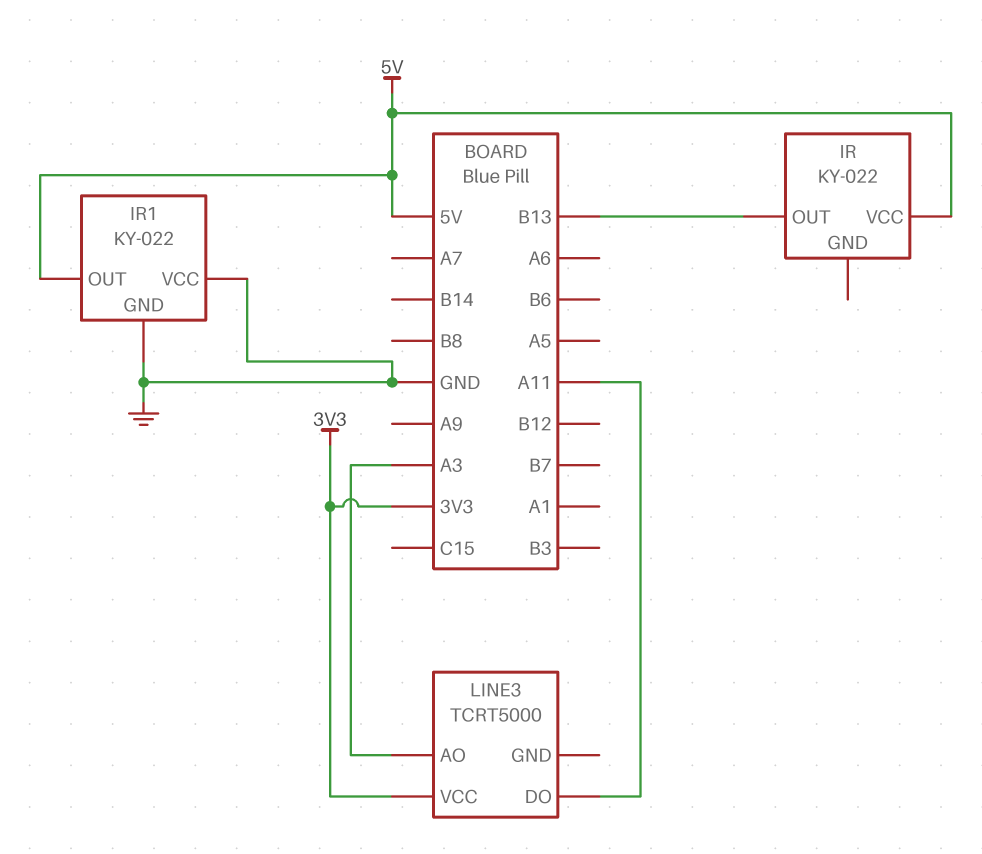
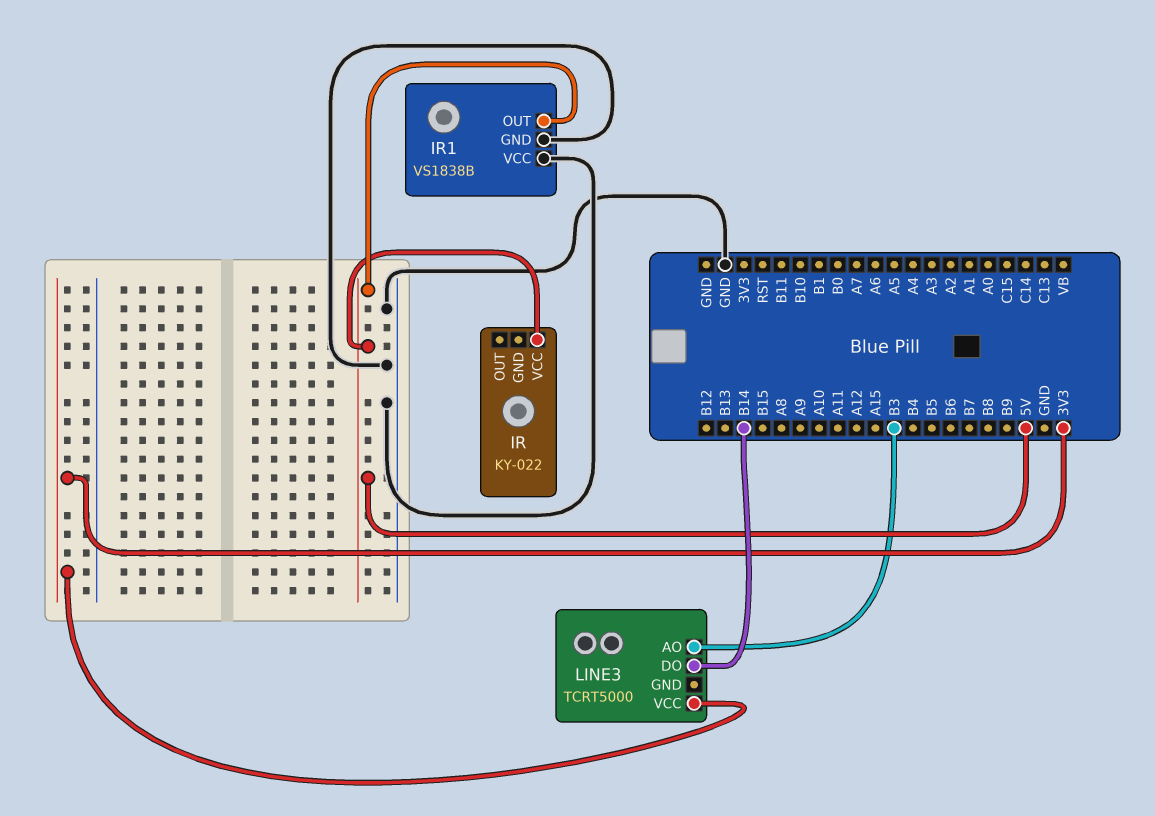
IR pin OUT: B13 -> none
IR1: KY-022 -> VS1838B
LINE3 pin AO: A3 -> B3
LINE3 pin DO: A11 -> B14

